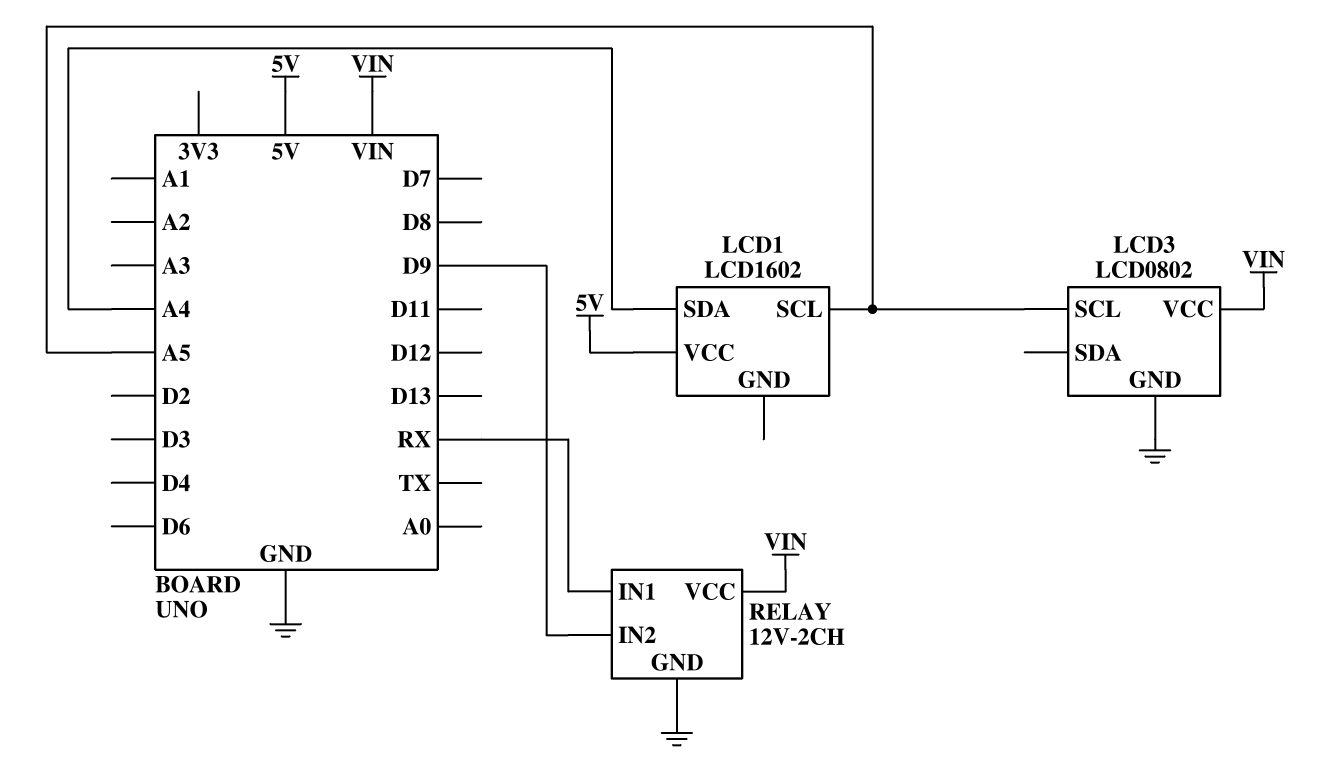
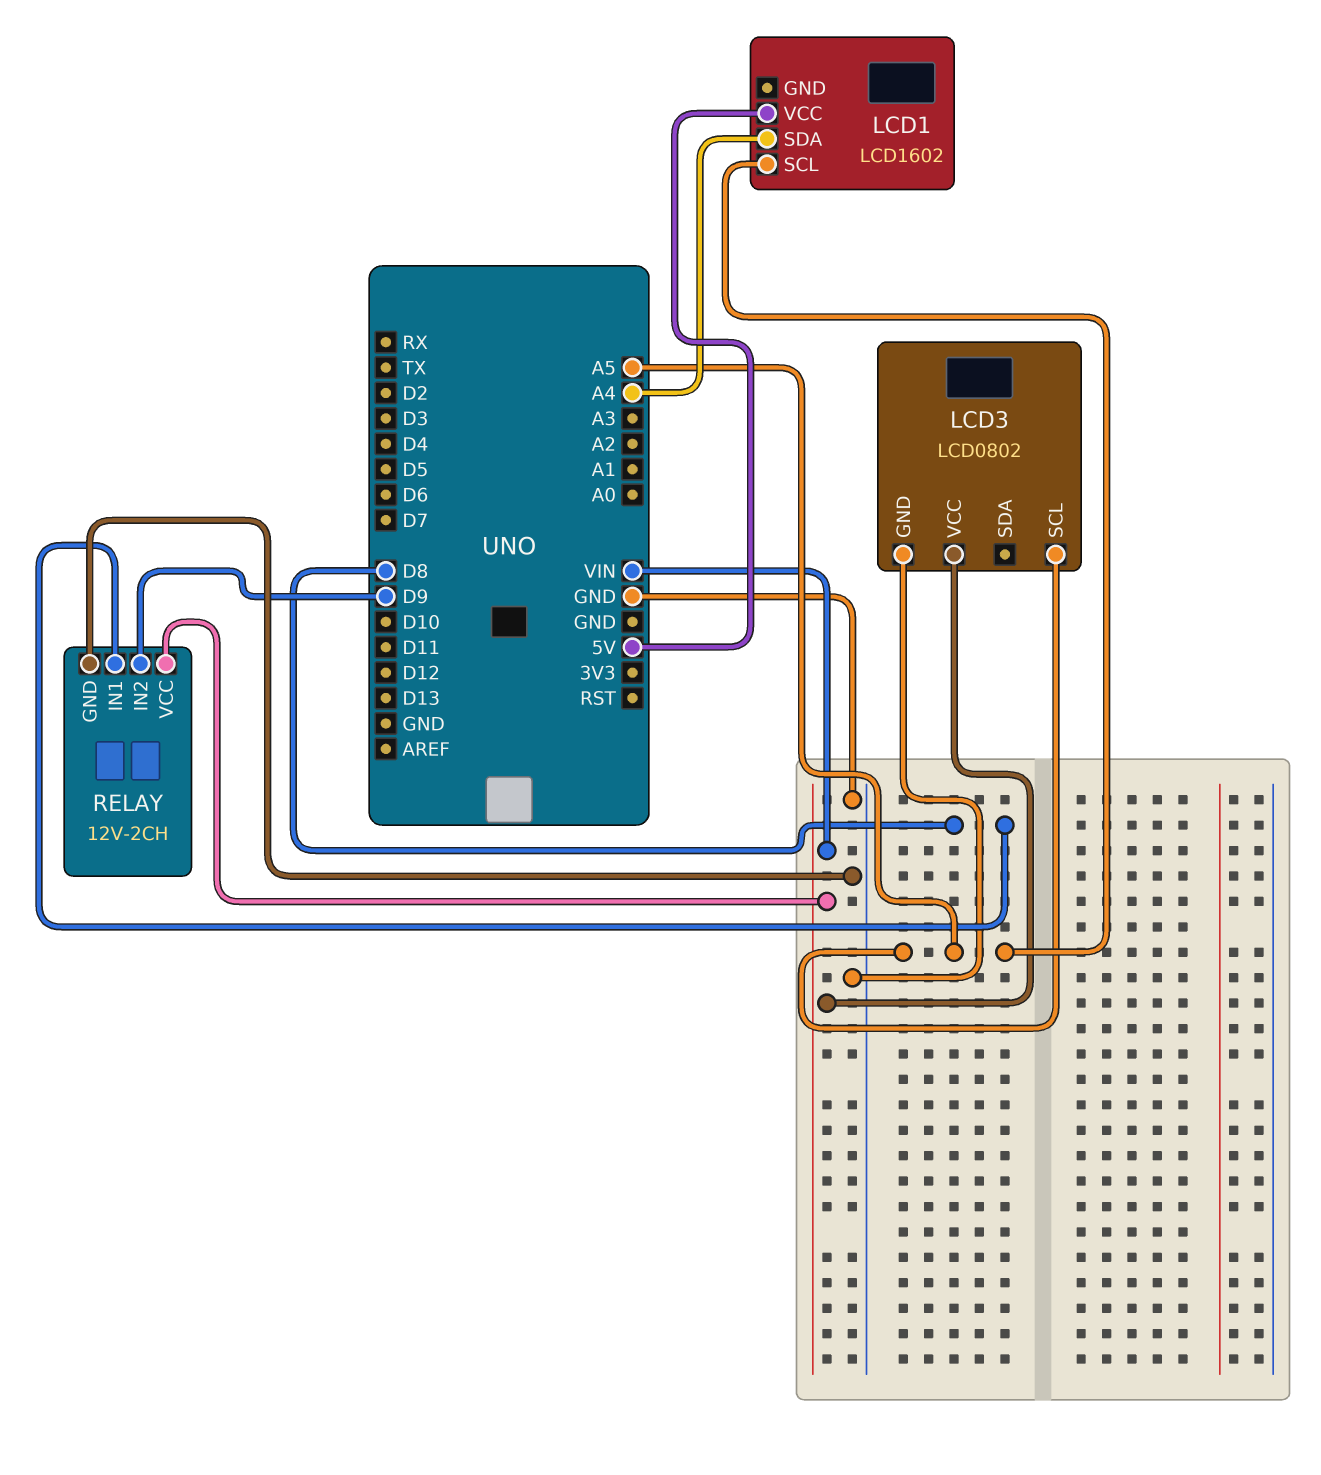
RELAY pin IN1: RX -> D8

